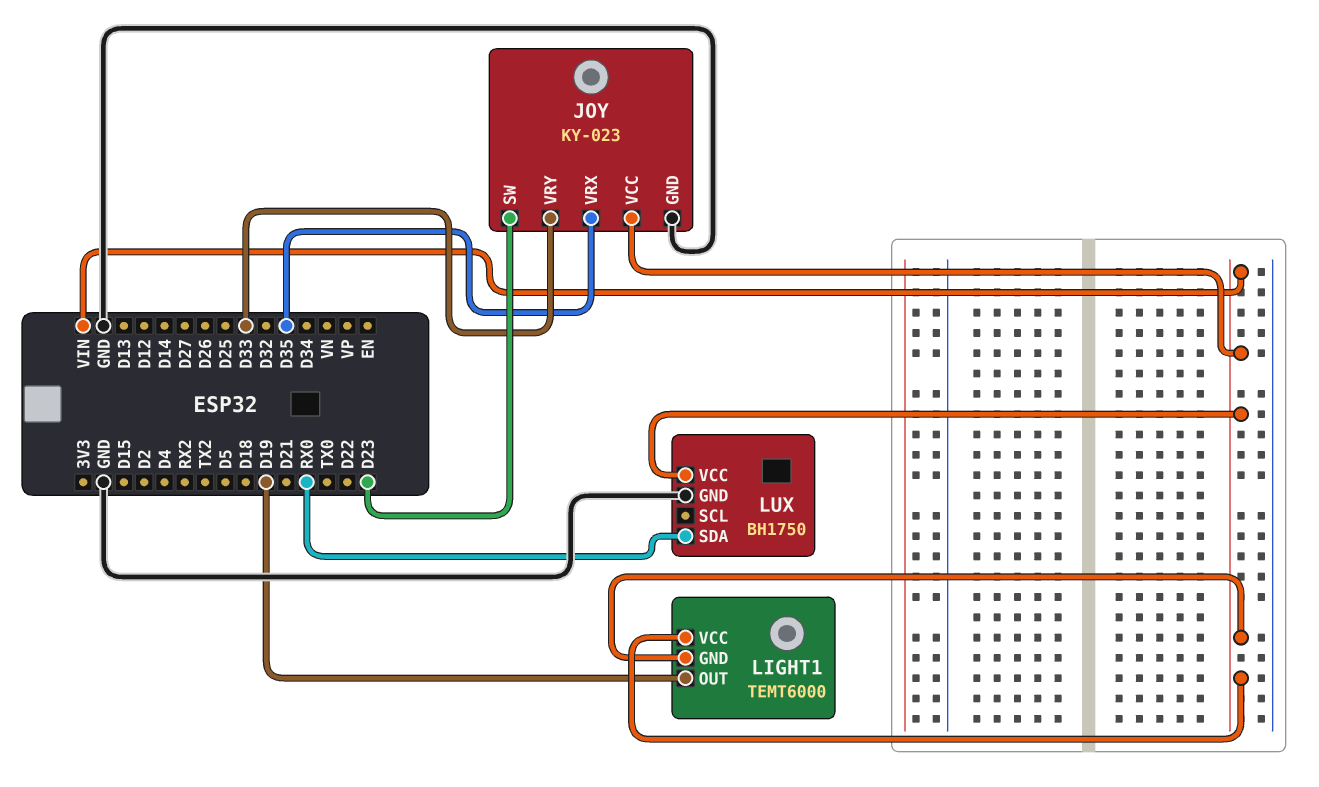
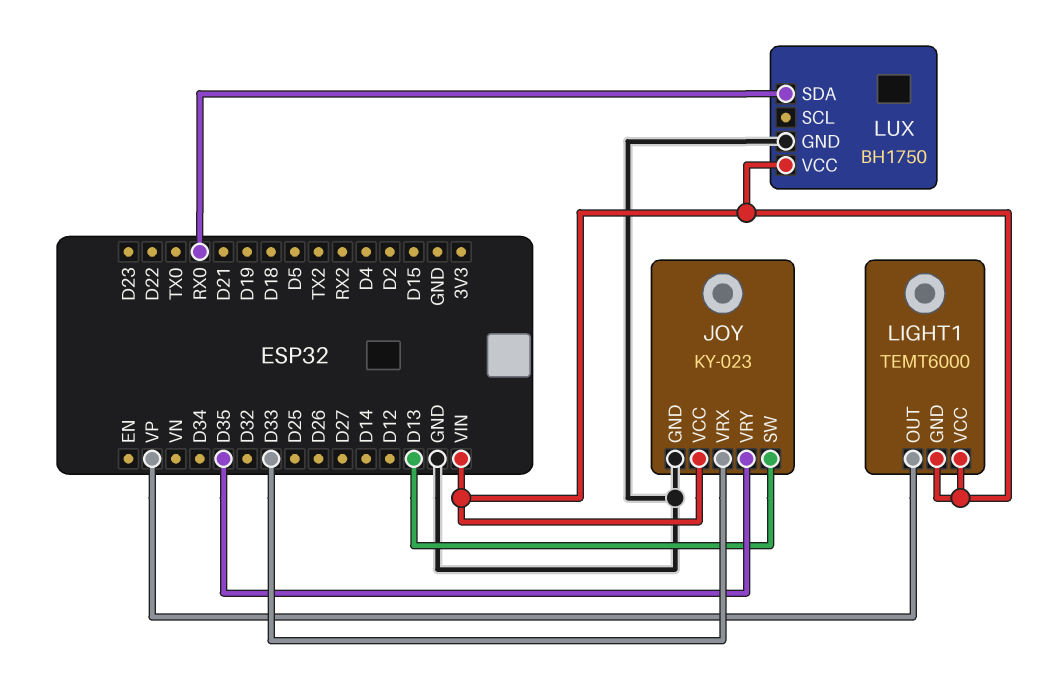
JOY pin SW: D23 -> D13
JOY pin VRX: D35 -> D33
JOY pin VRY: D33 -> D35
LIGHT1 pin OUT: D19 -> VP

